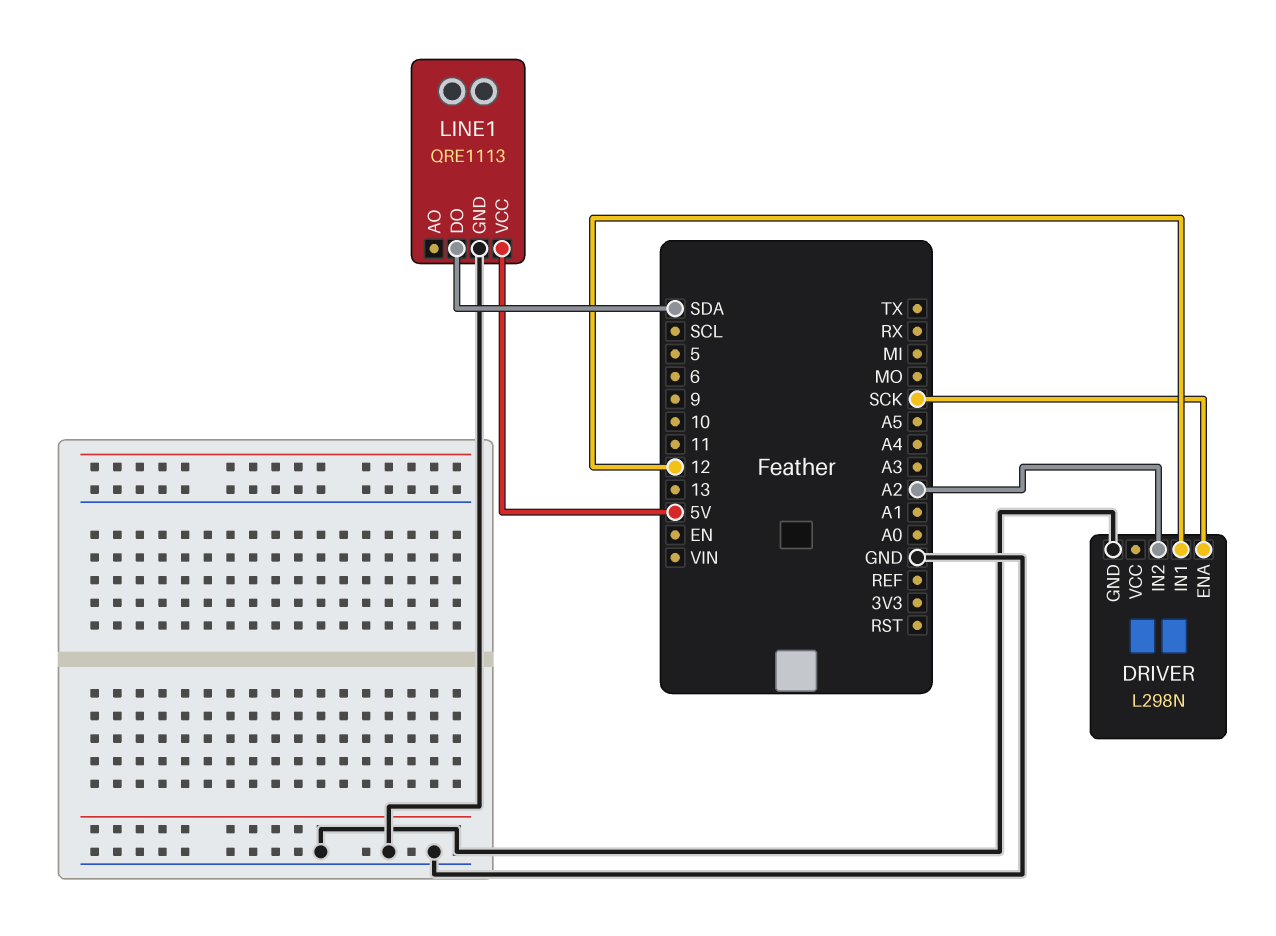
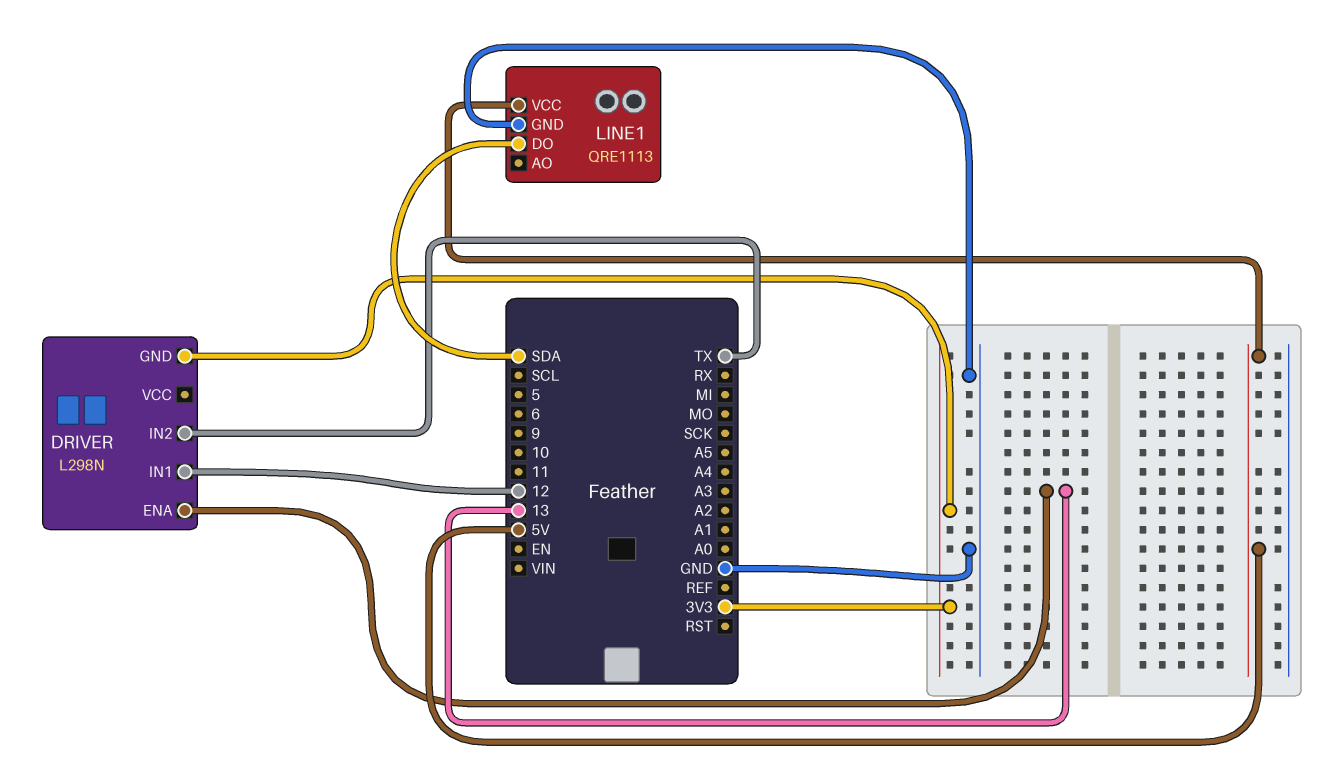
DRIVER pin ENA: SCK -> 13
DRIVER pin GND: GND -> 3V3
DRIVER pin IN2: A2 -> TX

